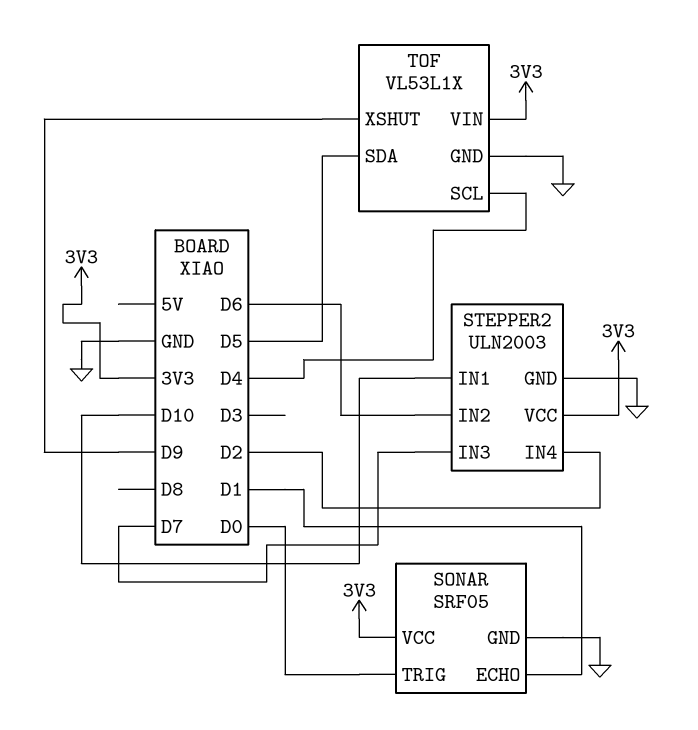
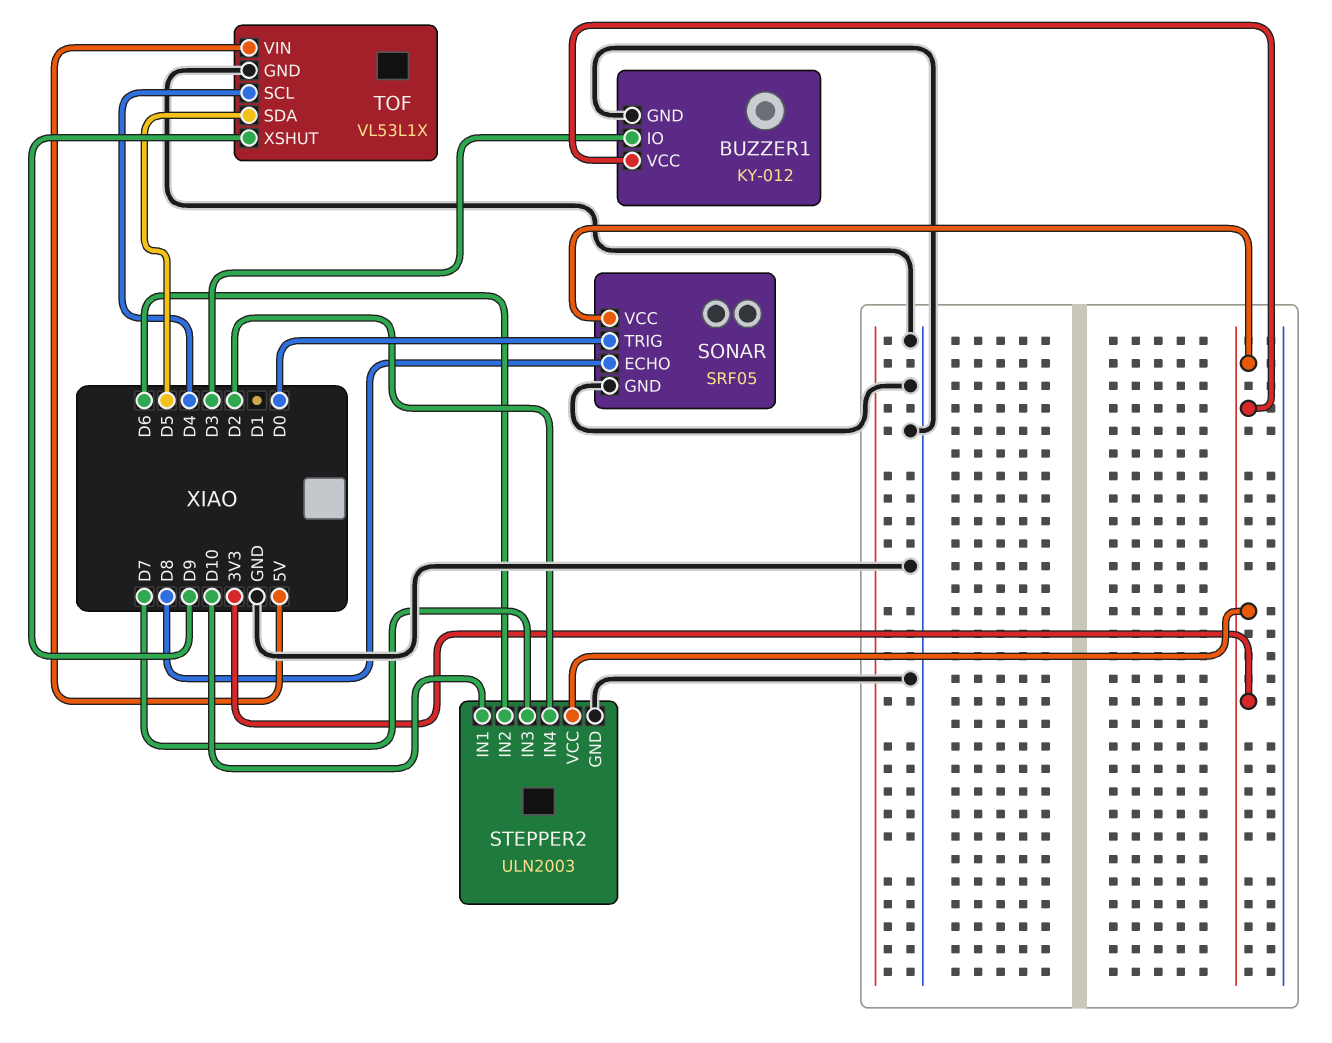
BUZZER1: none -> KY-012
BUZZER1 pin GND: none -> GND
BUZZER1 pin IO: none -> D3
BUZZER1 pin VCC: none -> 3V3
SONAR pin ECHO: D1 -> D8
TOF pin VIN: 3V3 -> 5V

